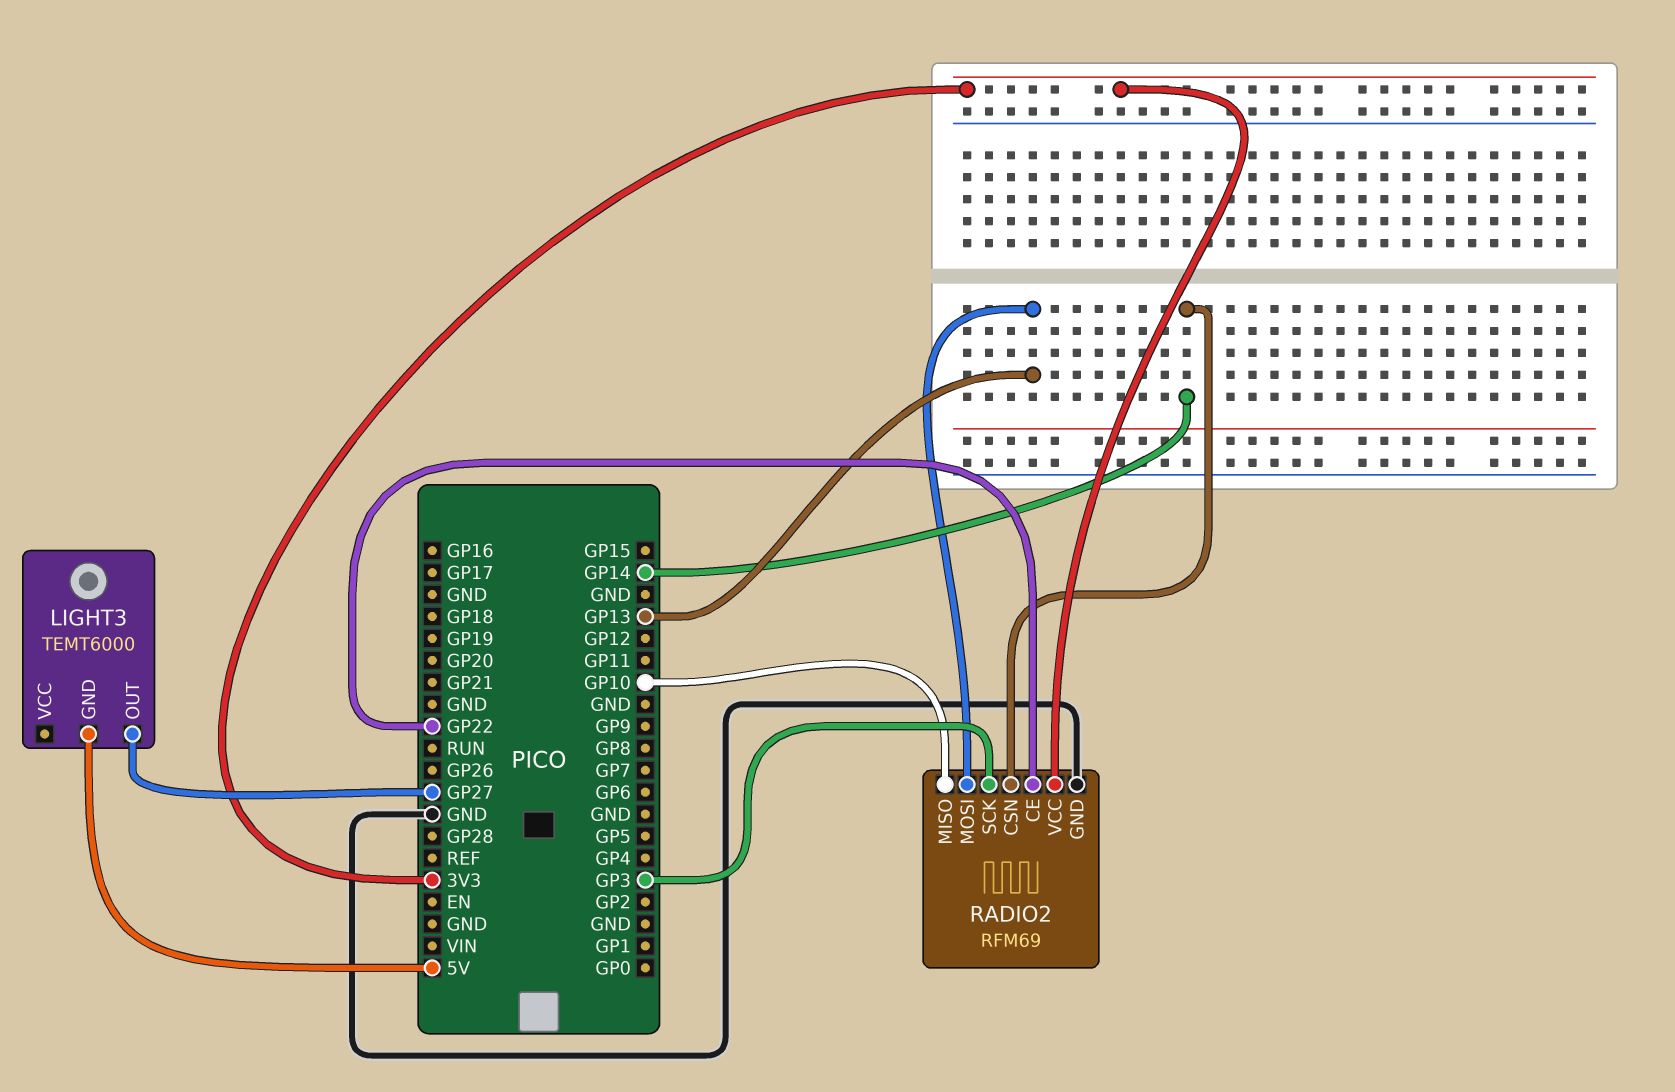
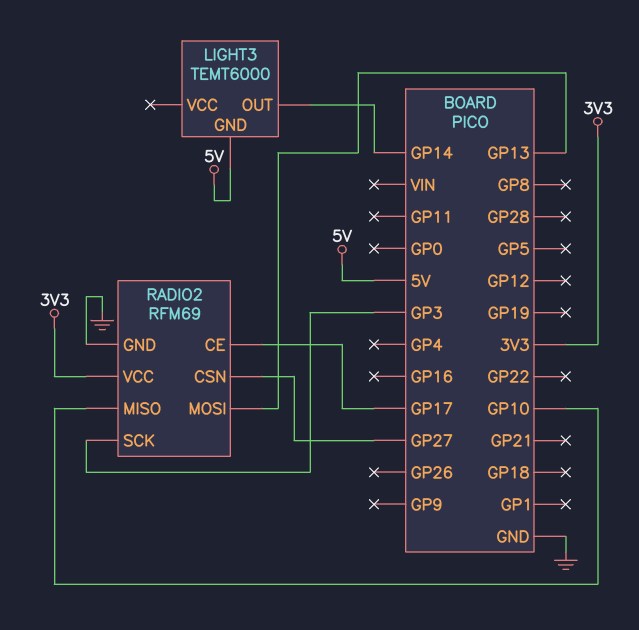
LIGHT3 pin OUT: GP27 -> GP14
RADIO2 pin CE: GP22 -> GP17
RADIO2 pin CSN: GP14 -> GP27

